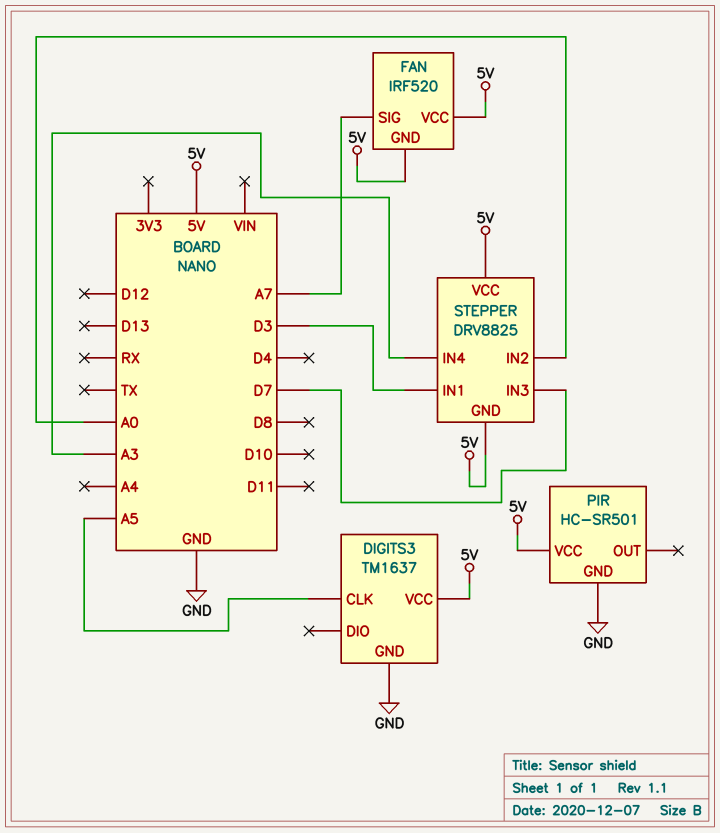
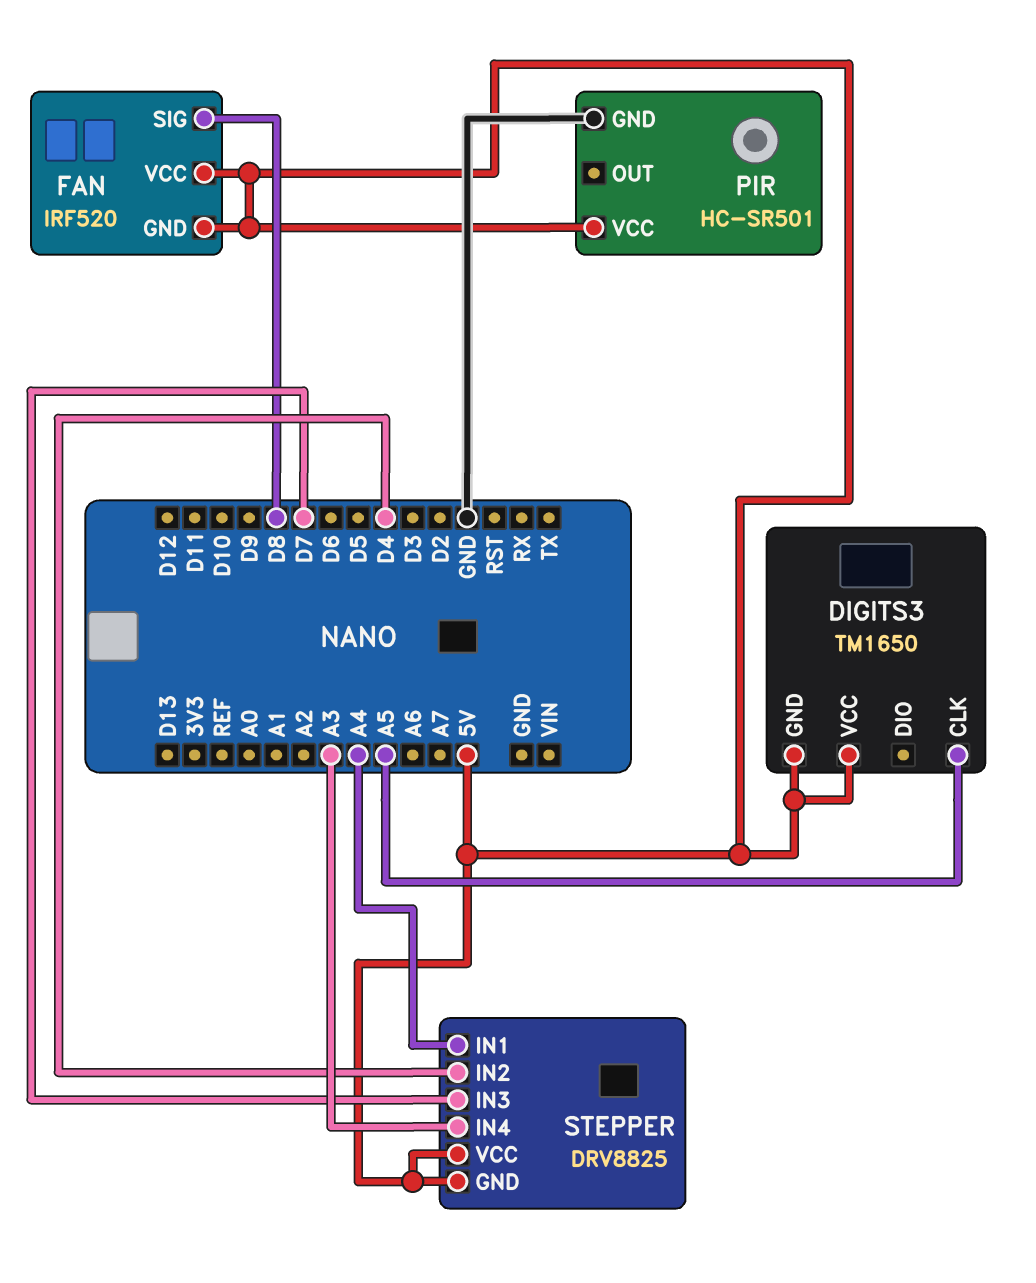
DIGITS3: TM1637 -> TM1650
DIGITS3 pin GND: GND -> 5V
FAN pin SIG: A7 -> D8
STEPPER pin IN1: D3 -> A4
STEPPER pin IN2: A0 -> D4

